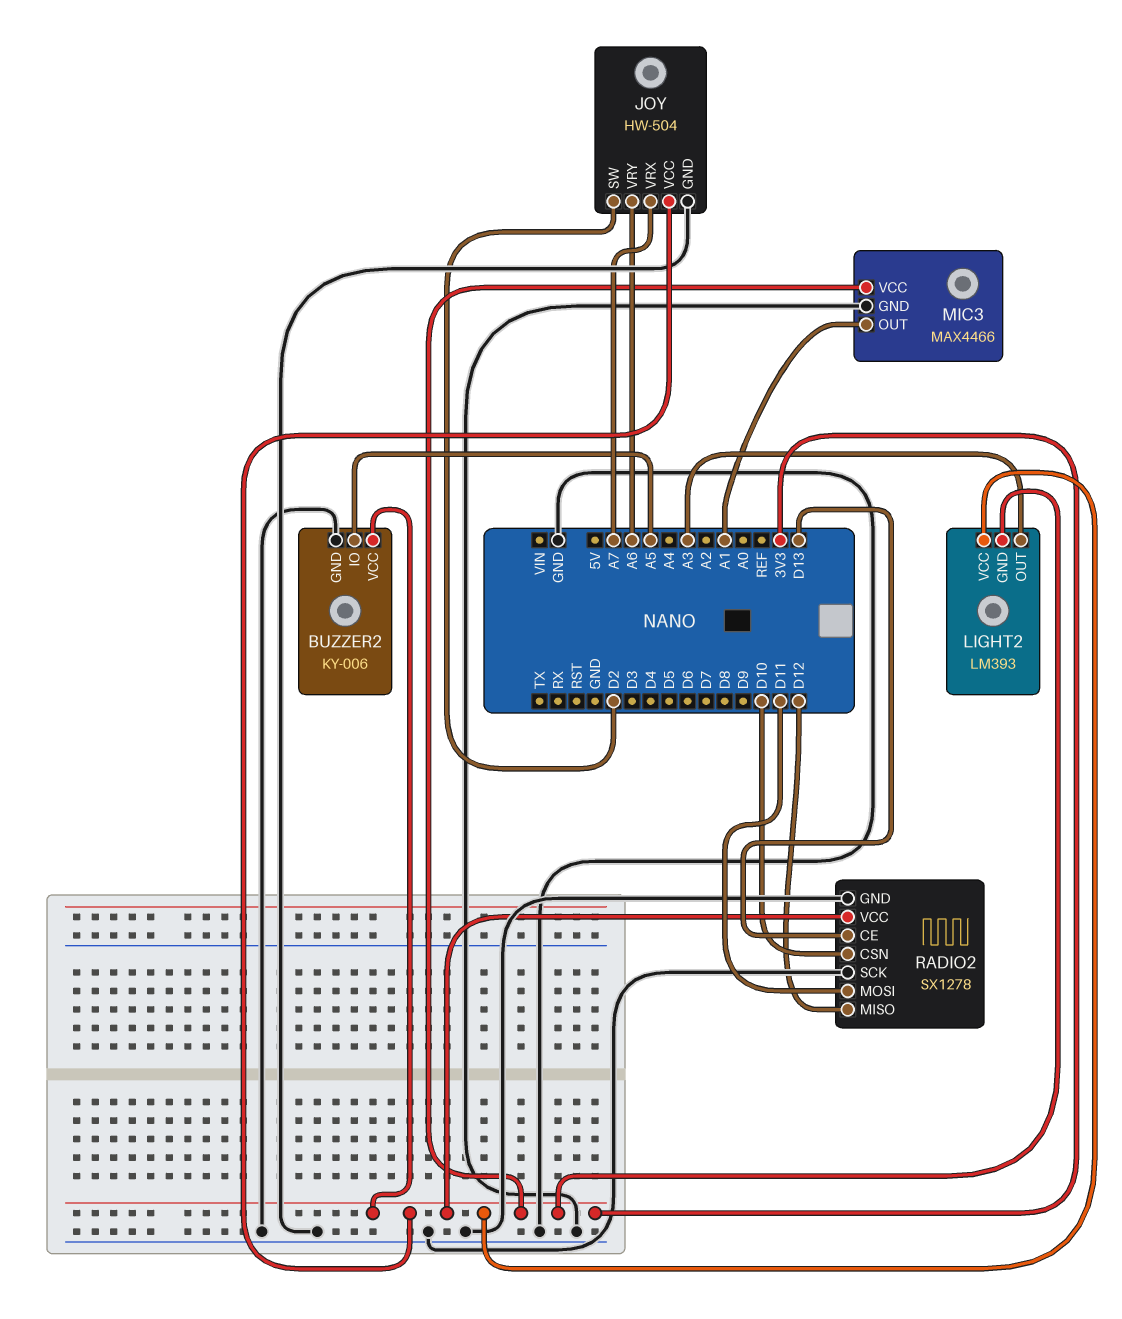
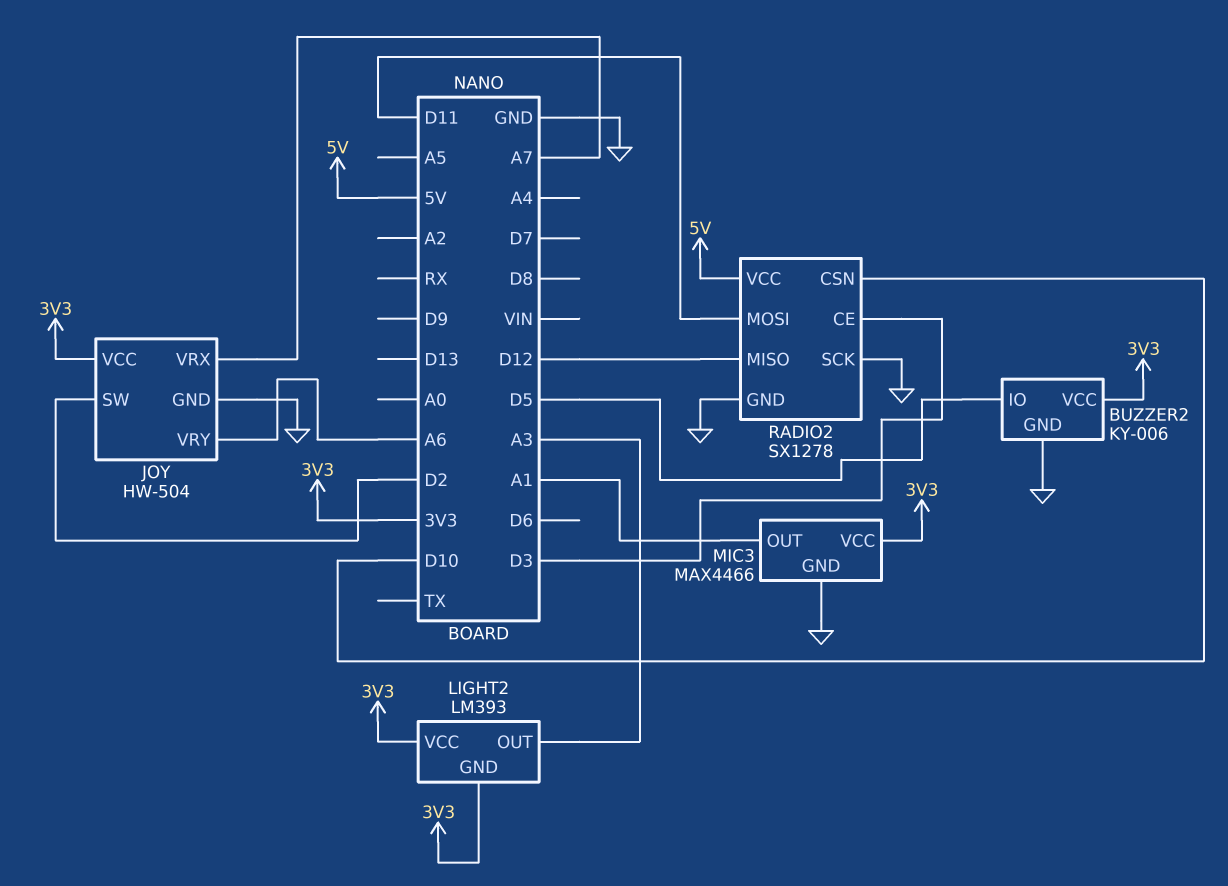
BUZZER2 pin IO: A5 -> D5
RADIO2 pin CE: D13 -> D3
RADIO2 pin VCC: 3V3 -> 5V

